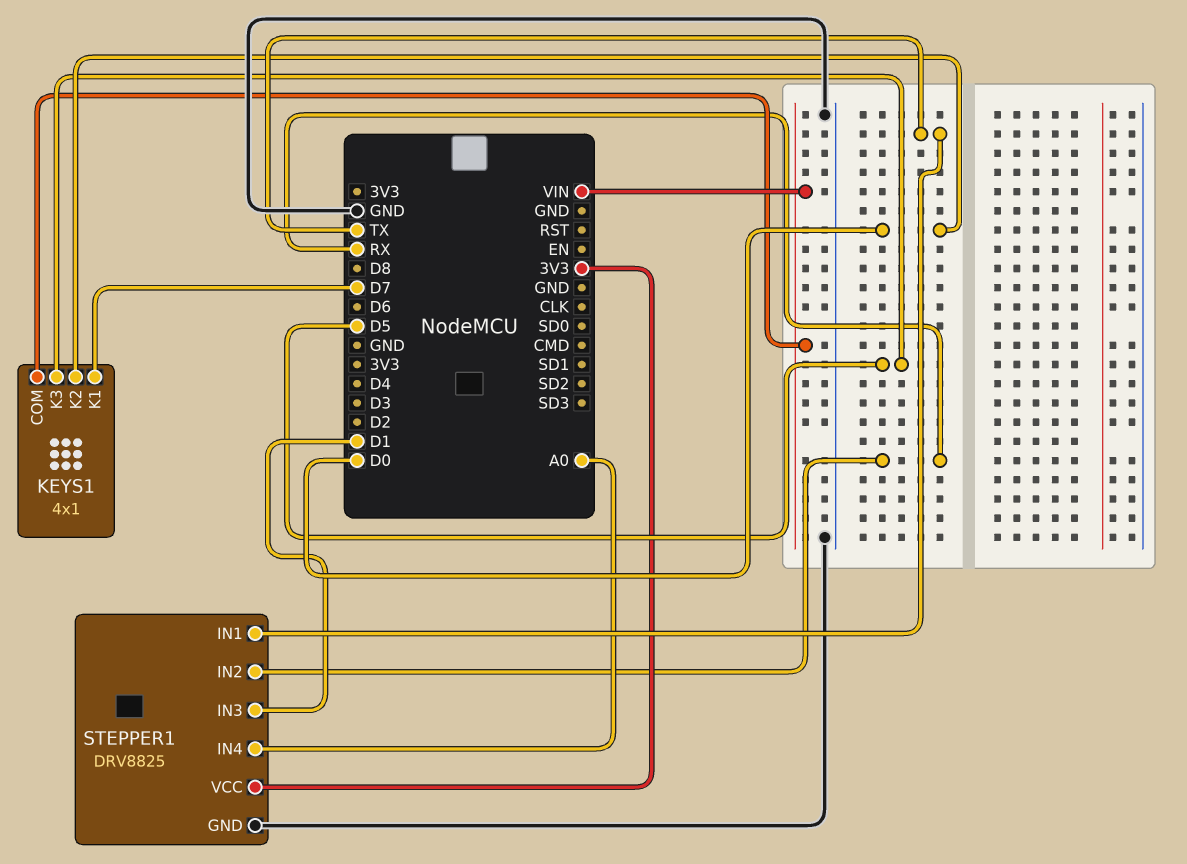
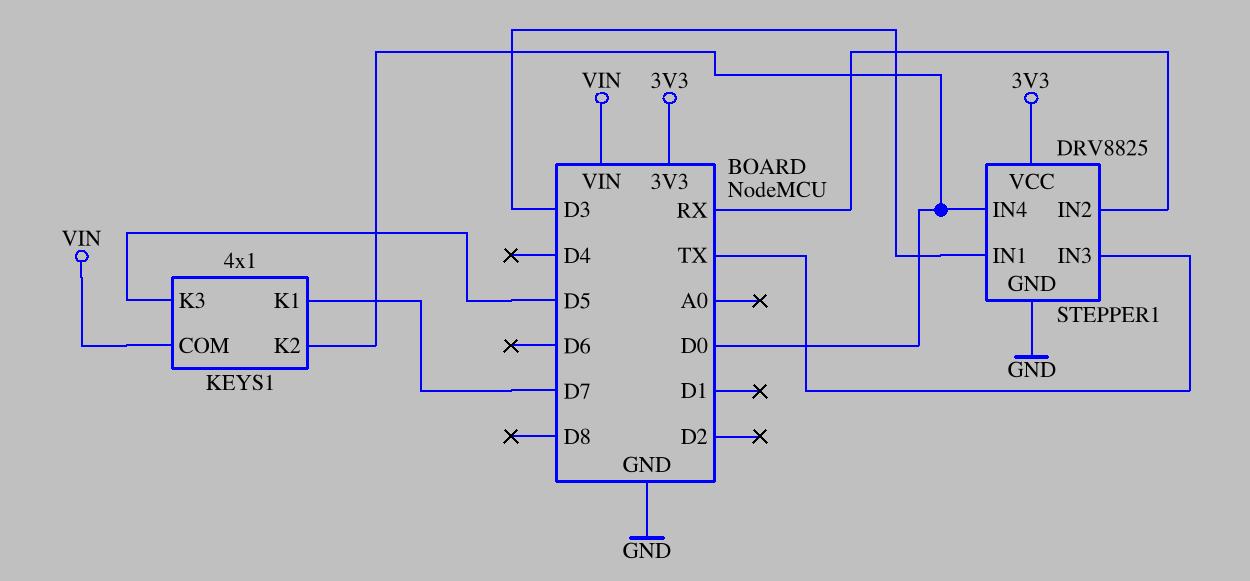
STEPPER1 pin IN1: TX -> D3
STEPPER1 pin IN3: D1 -> TX
STEPPER1 pin IN4: A0 -> D0

